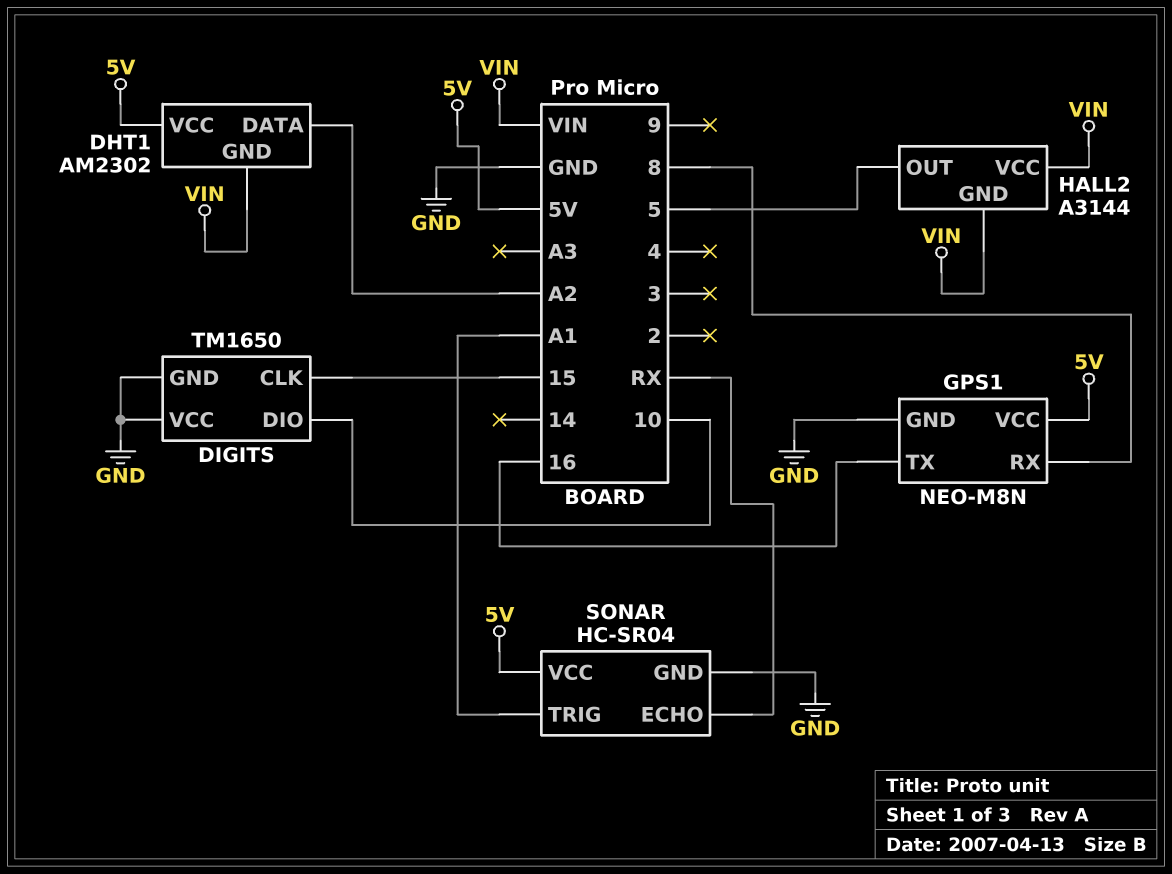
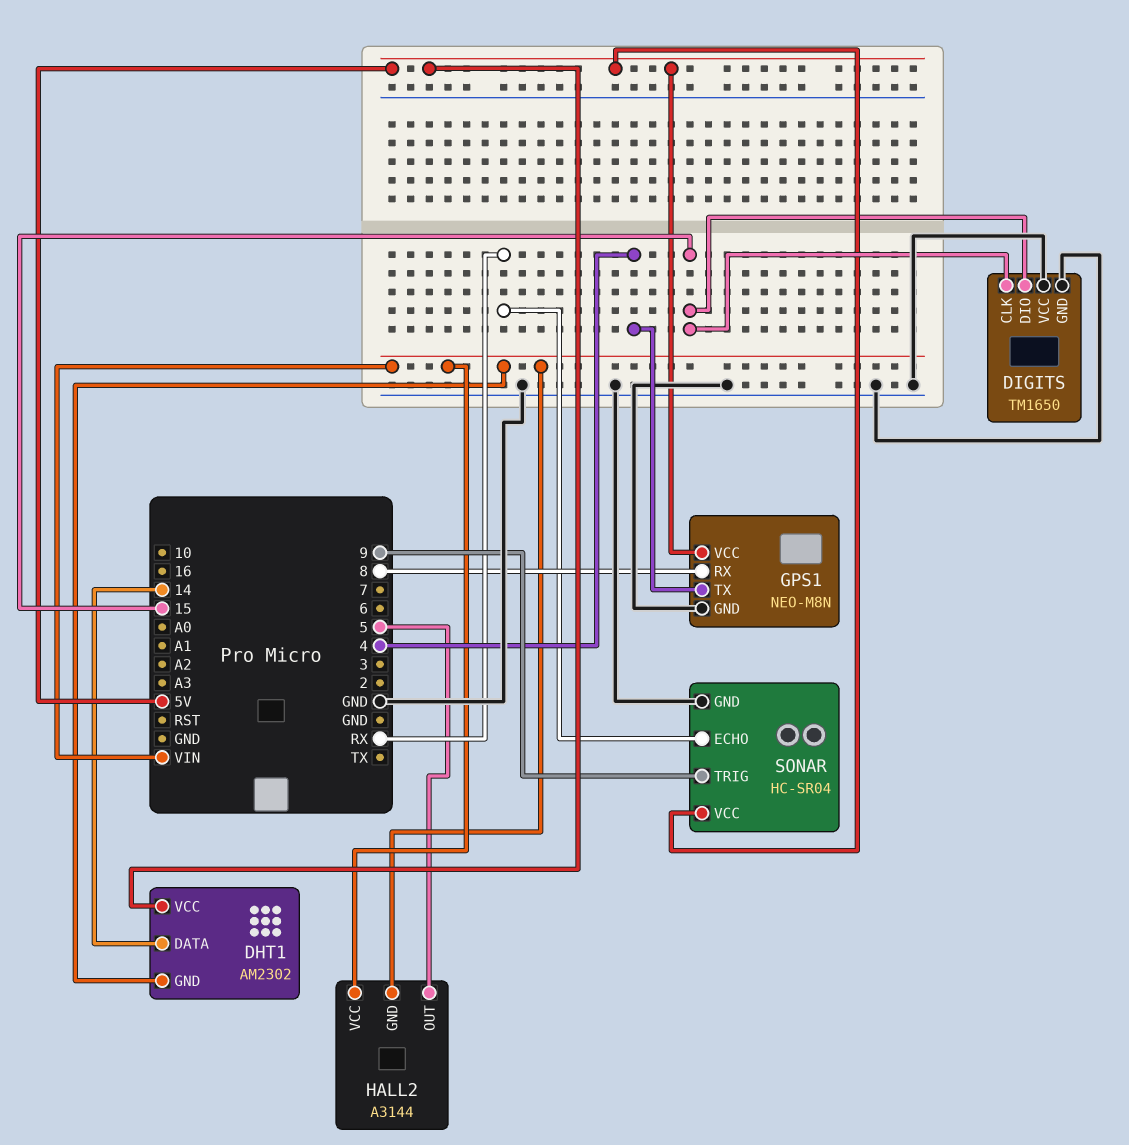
DHT1 pin DATA: A2 -> 14
DIGITS pin DIO: 10 -> 15
GPS1 pin TX: 16 -> 4
SONAR pin TRIG: A1 -> 9

